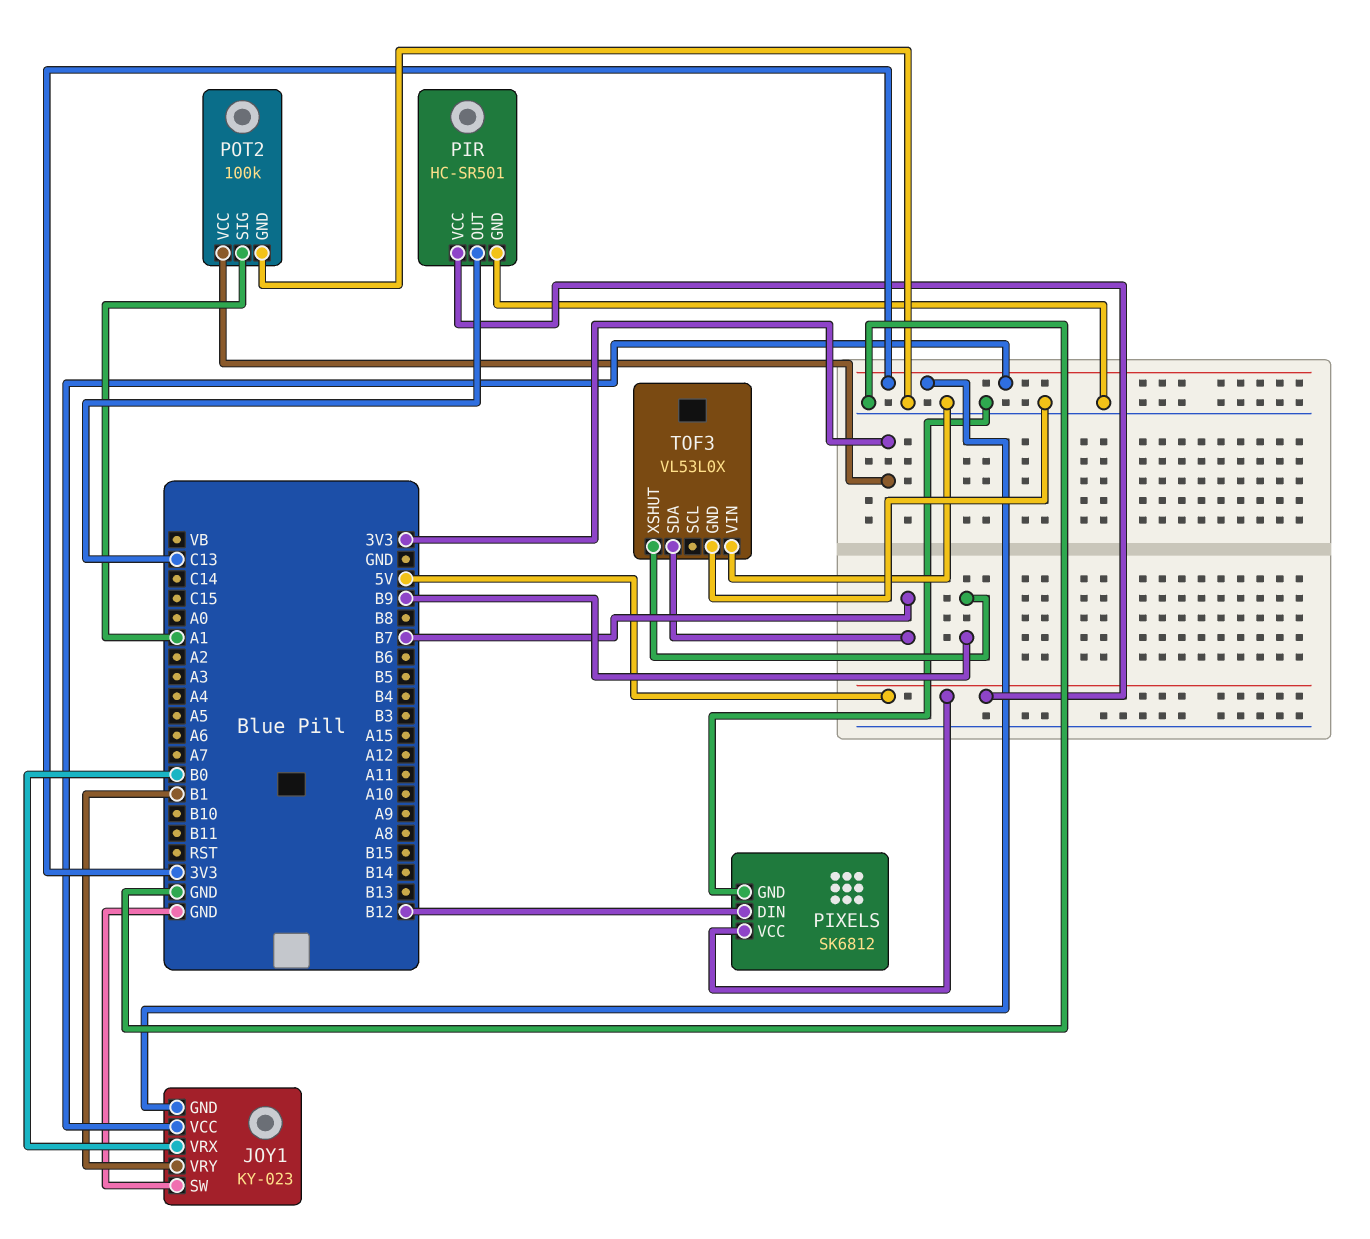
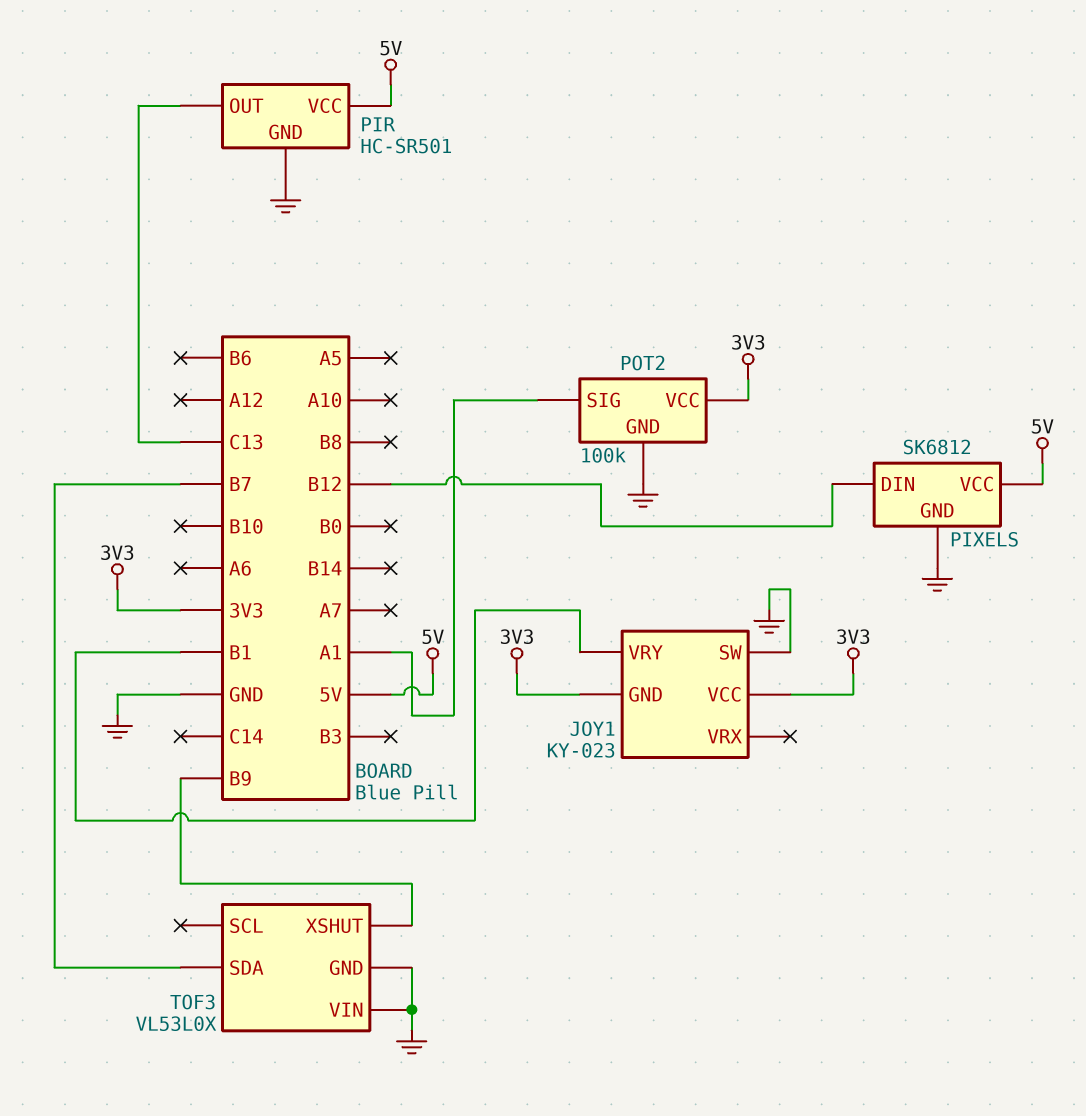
JOY1 pin VRX: B0 -> none

